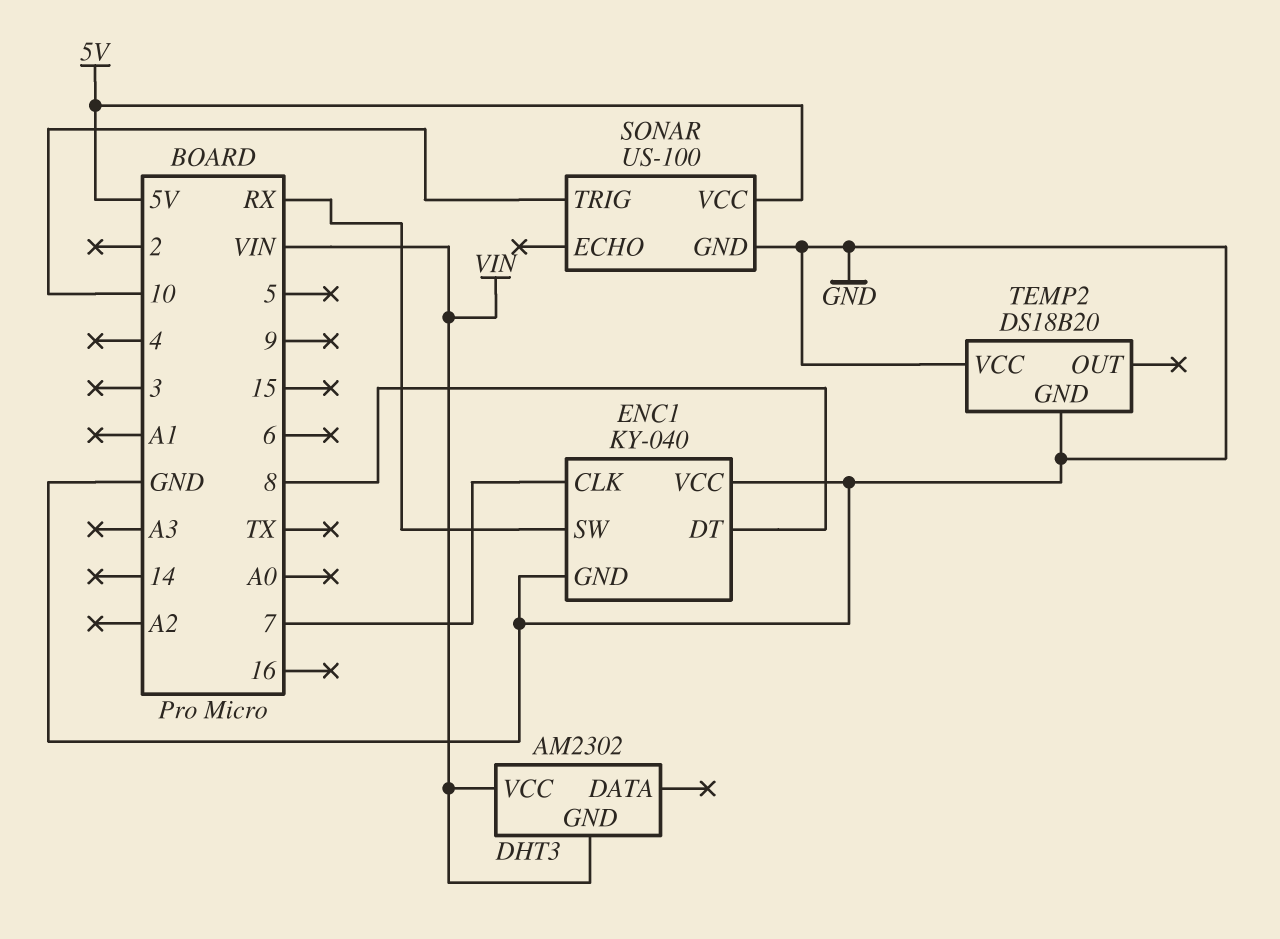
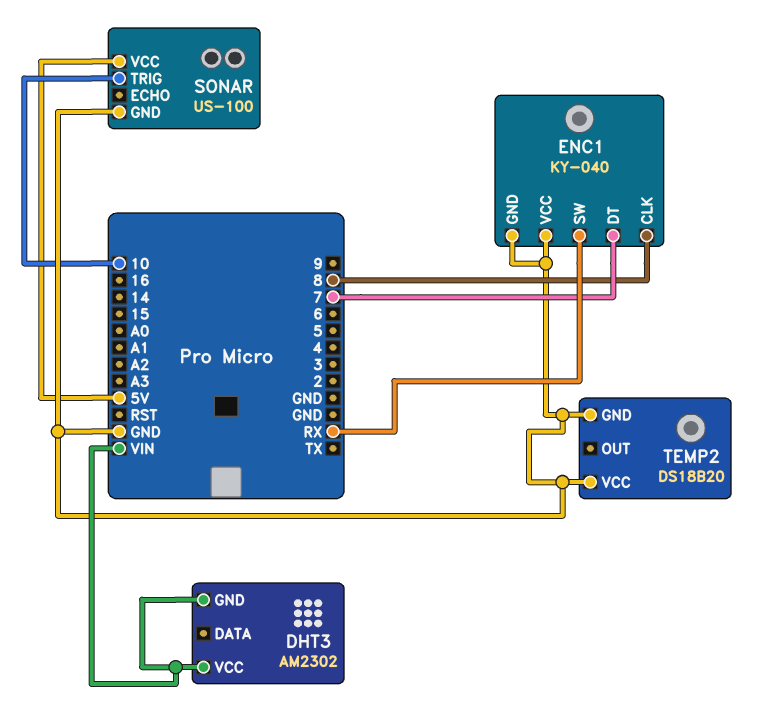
ENC1 pin CLK: 7 -> 8
ENC1 pin DT: 8 -> 7

